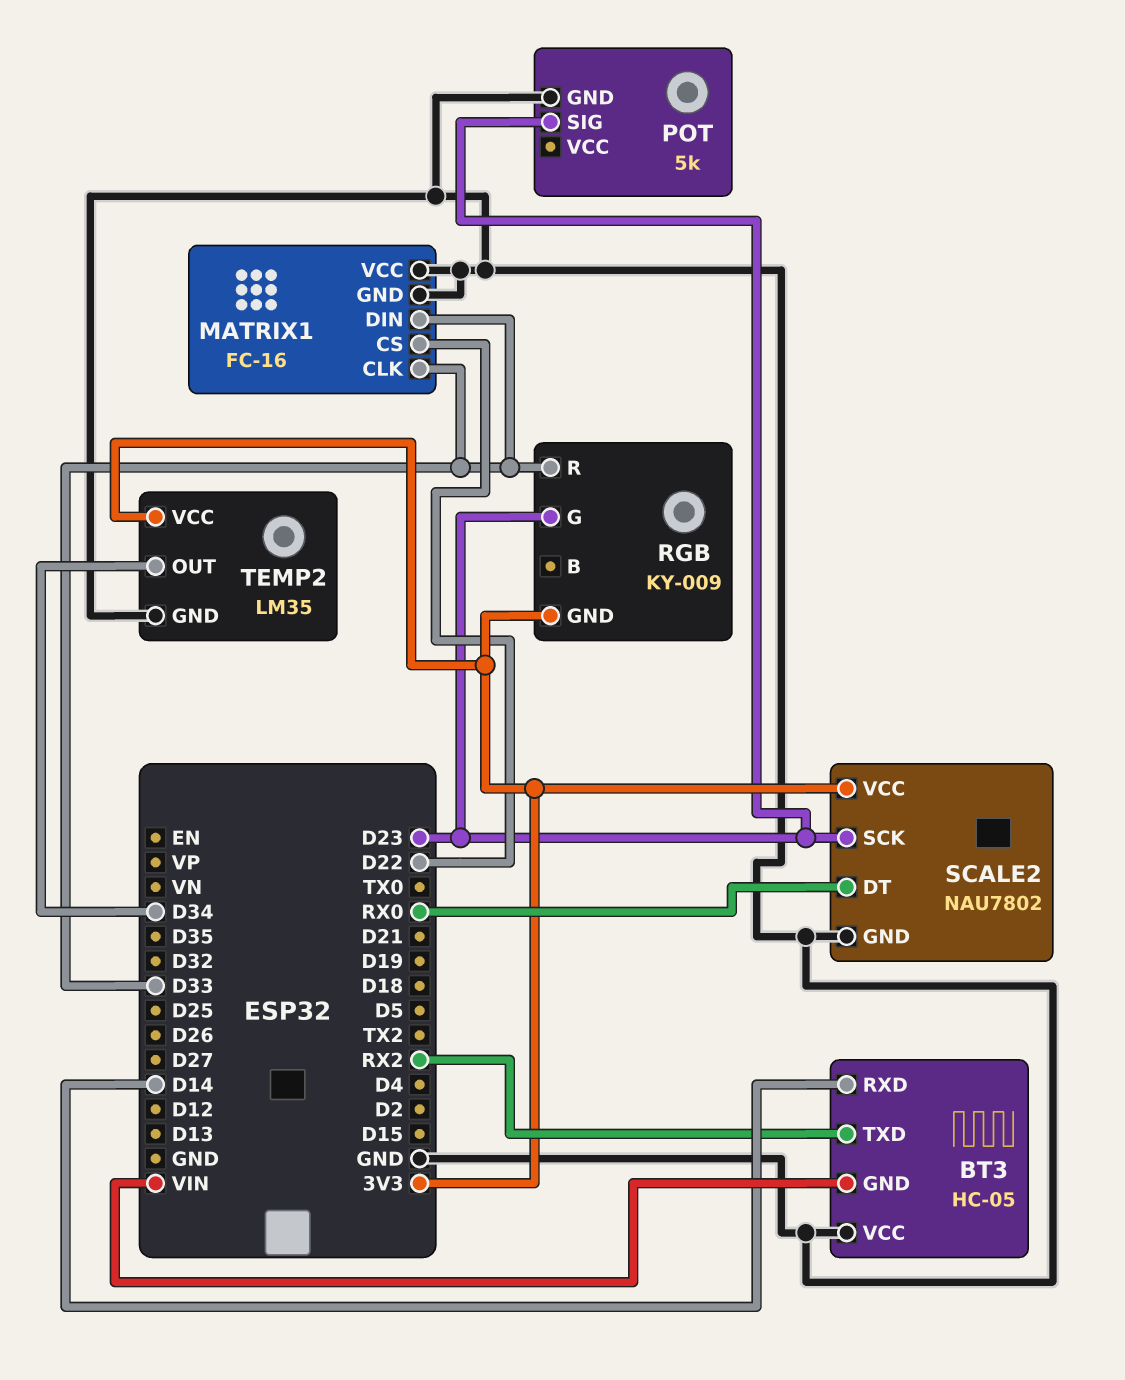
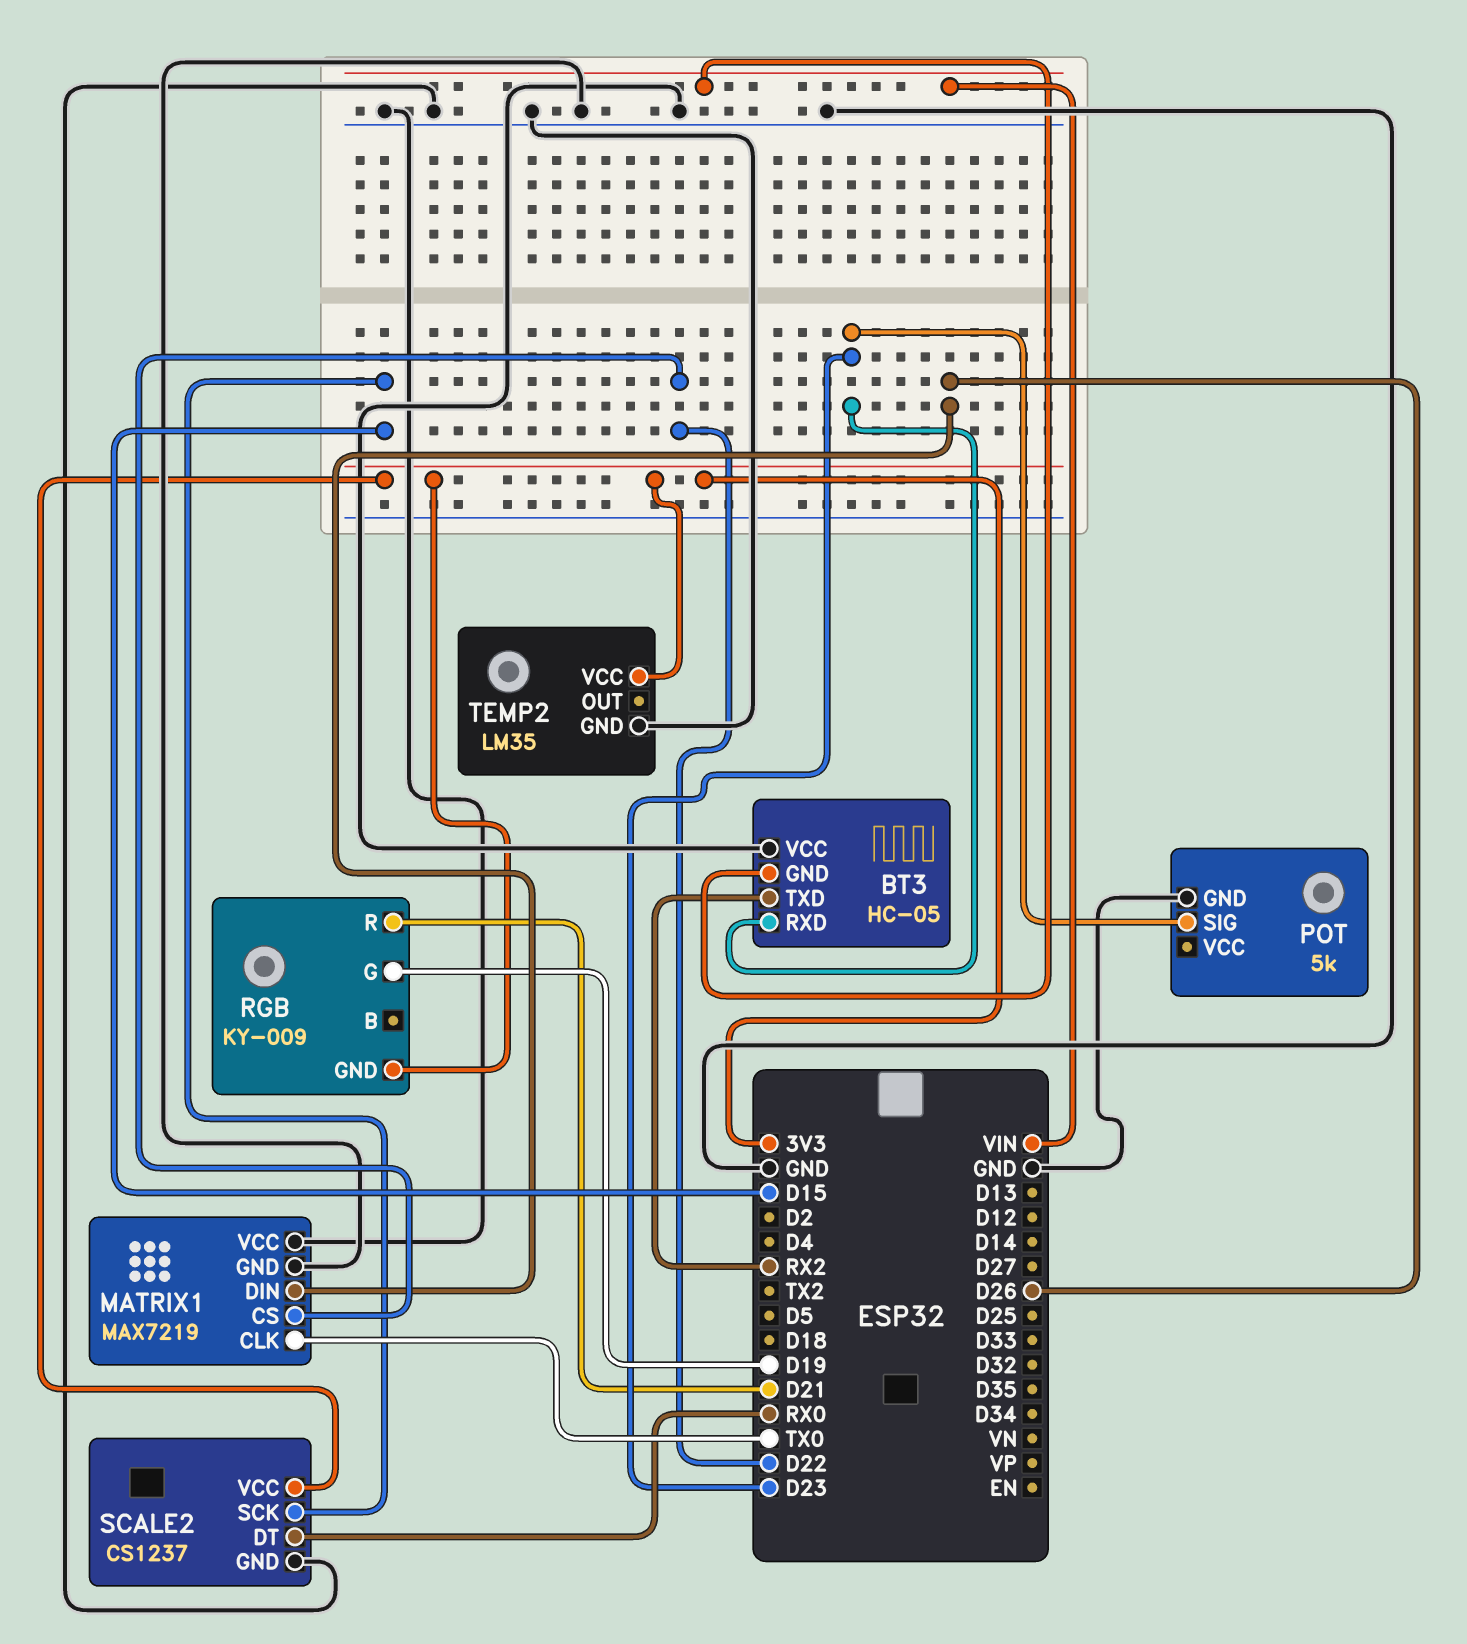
BT3 pin RXD: D14 -> D23
MATRIX1: FC-16 -> MAX7219
MATRIX1 pin CLK: D33 -> TX0
MATRIX1 pin DIN: D33 -> D26
RGB pin G: D23 -> D19
RGB pin R: D33 -> D21
SCALE2: NAU7802 -> CS1237
SCALE2 pin SCK: D23 -> D15
TEMP2 pin OUT: D34 -> none

